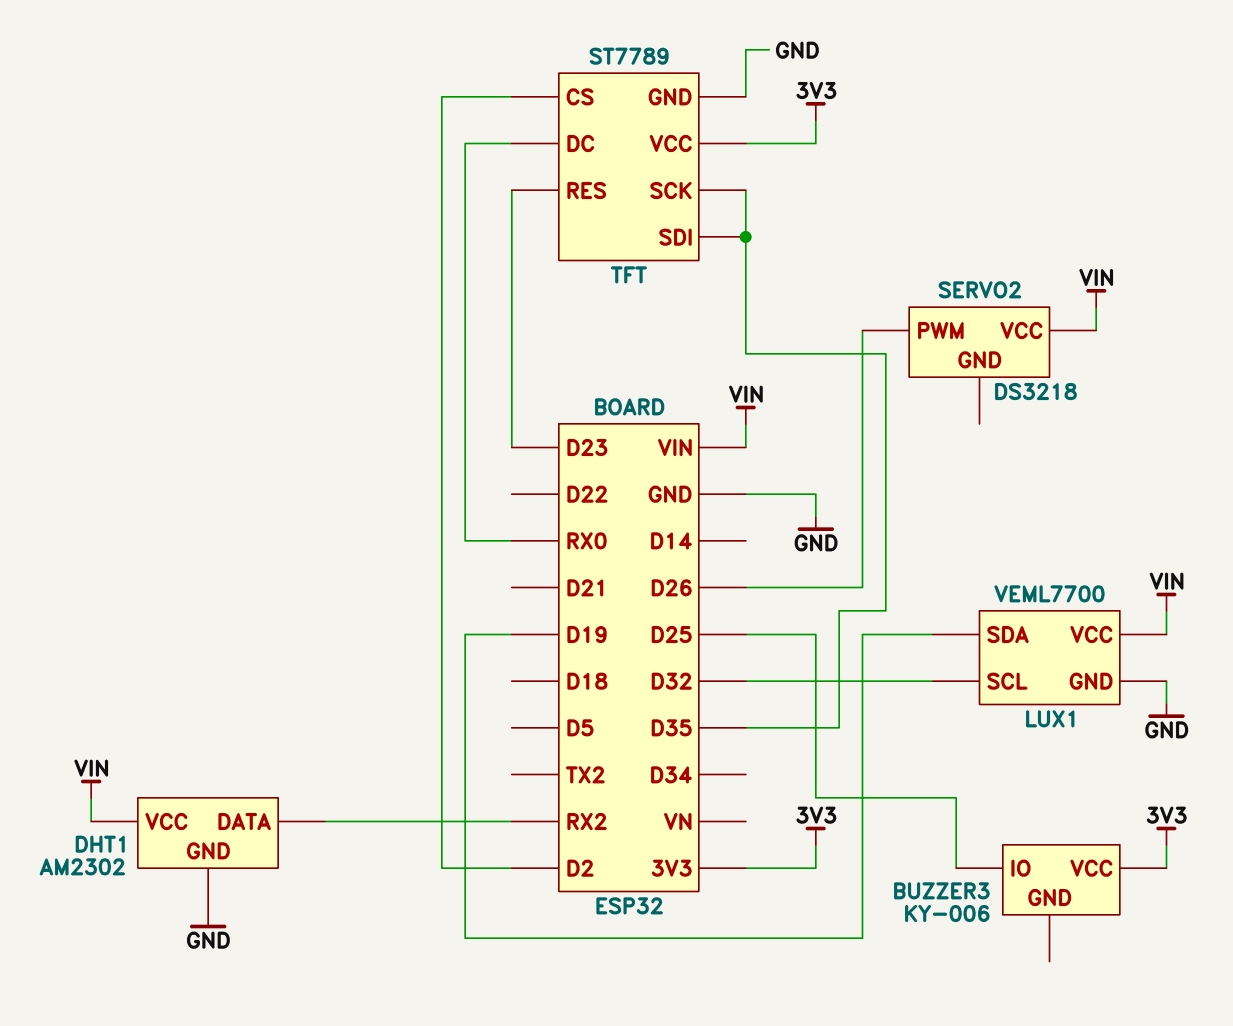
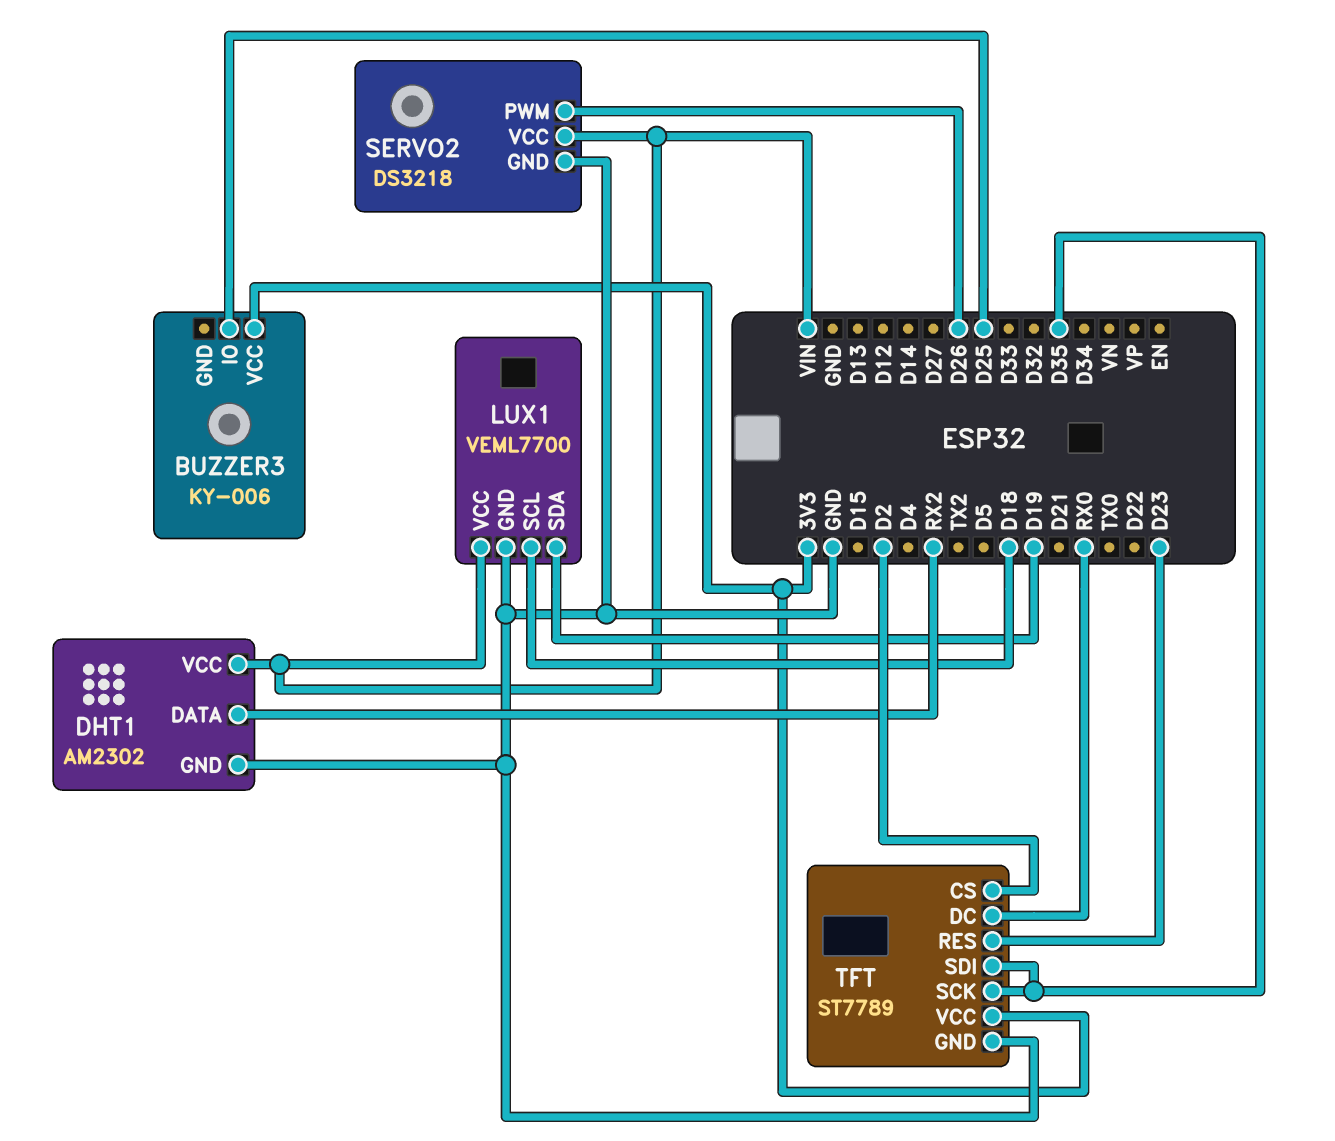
LUX1 pin SCL: D32 -> D18
SERVO2 pin GND: none -> GND

